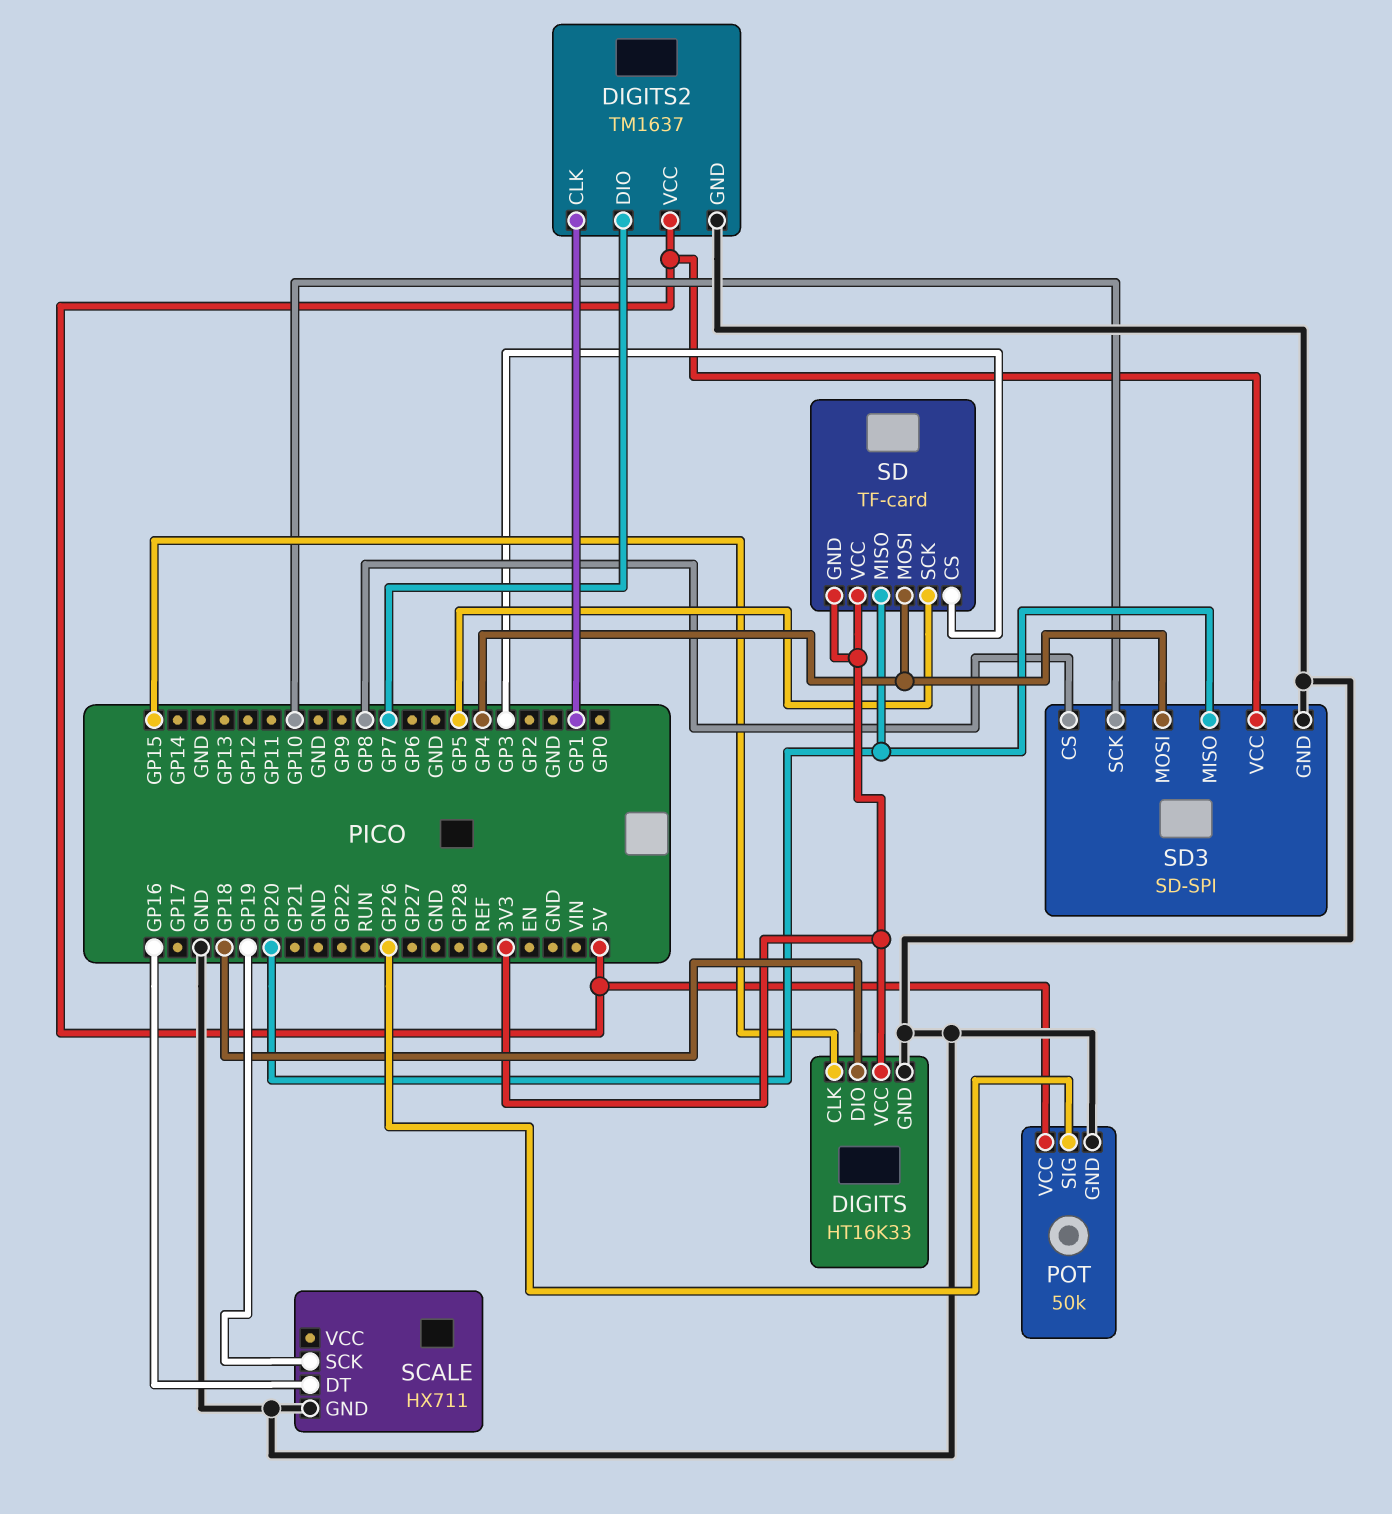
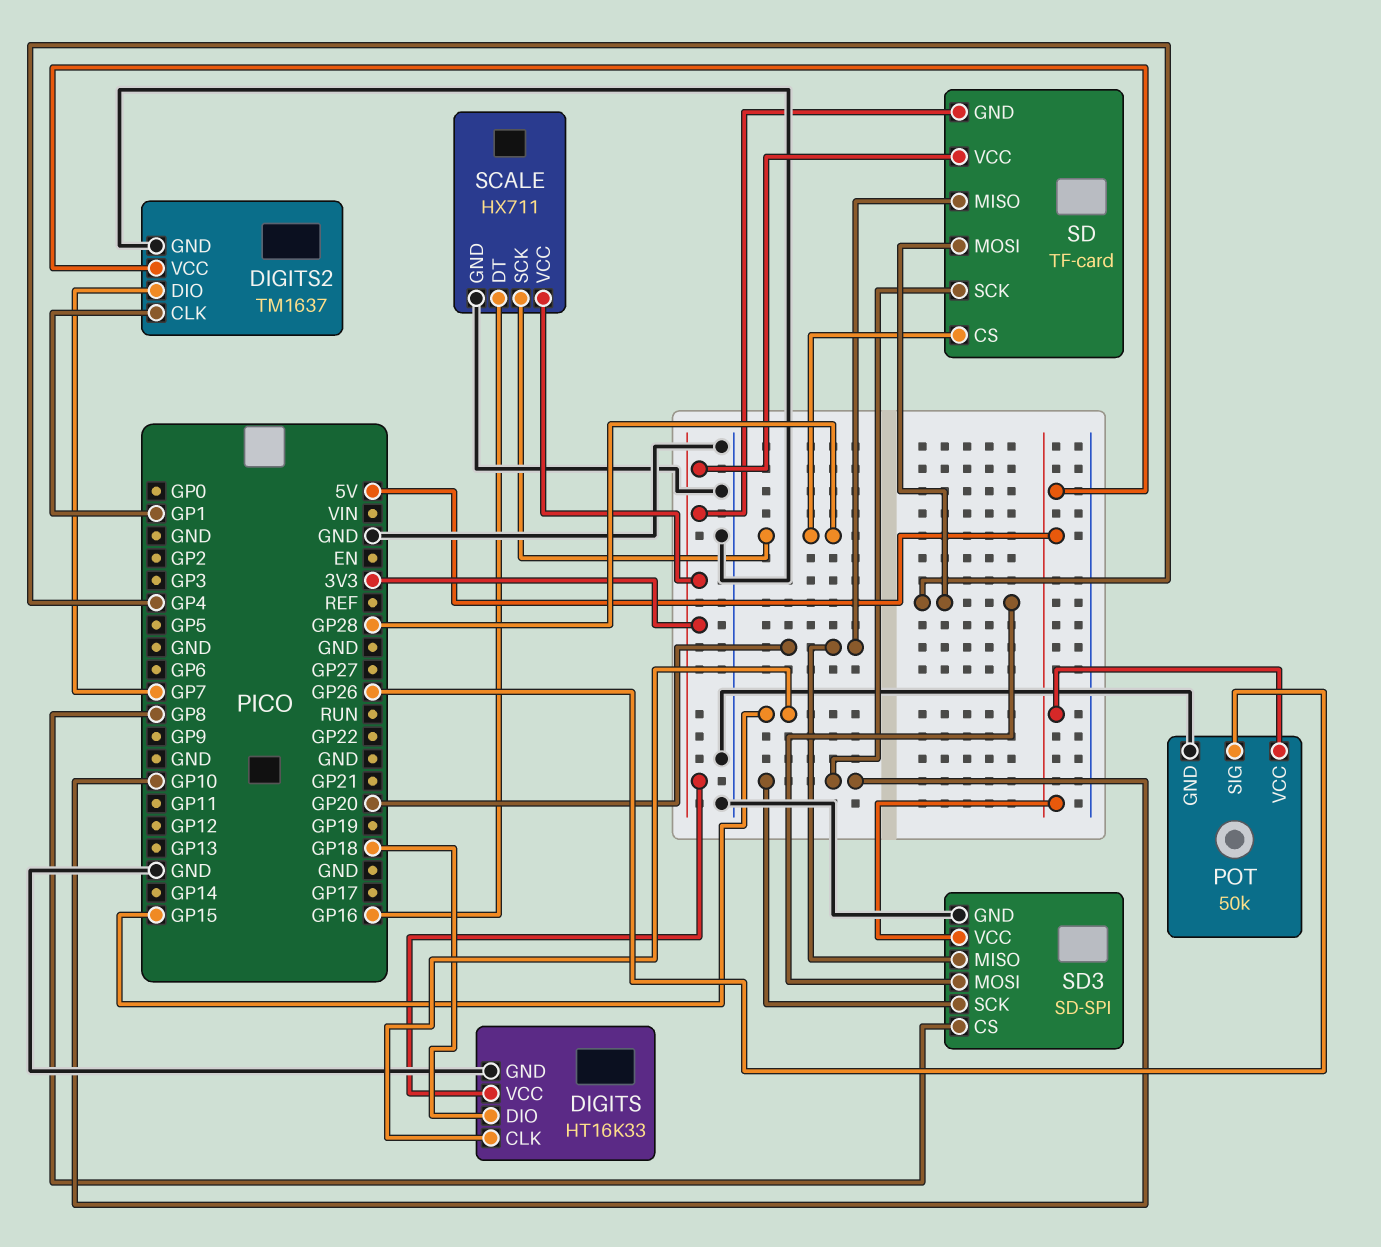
SCALE pin SCK: GP19 -> GP28
SCALE pin VCC: none -> 3V3
SD pin CS: GP3 -> GP28
SD pin SCK: GP5 -> GP10

